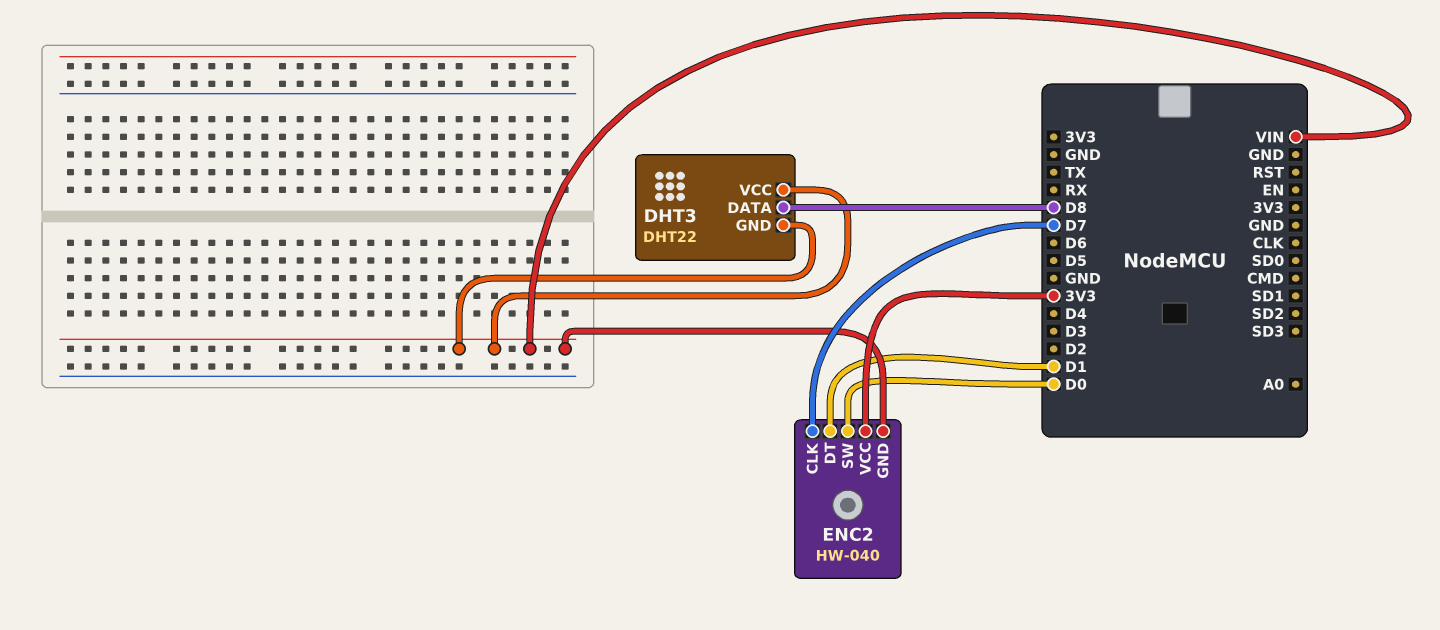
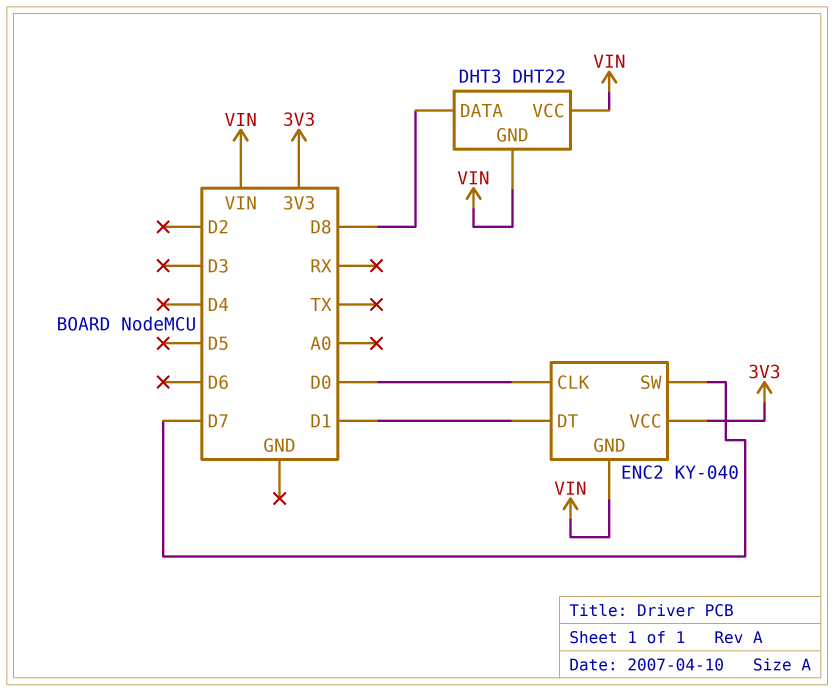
ENC2: HW-040 -> KY-040
ENC2 pin CLK: D7 -> D0
ENC2 pin SW: D0 -> D7

